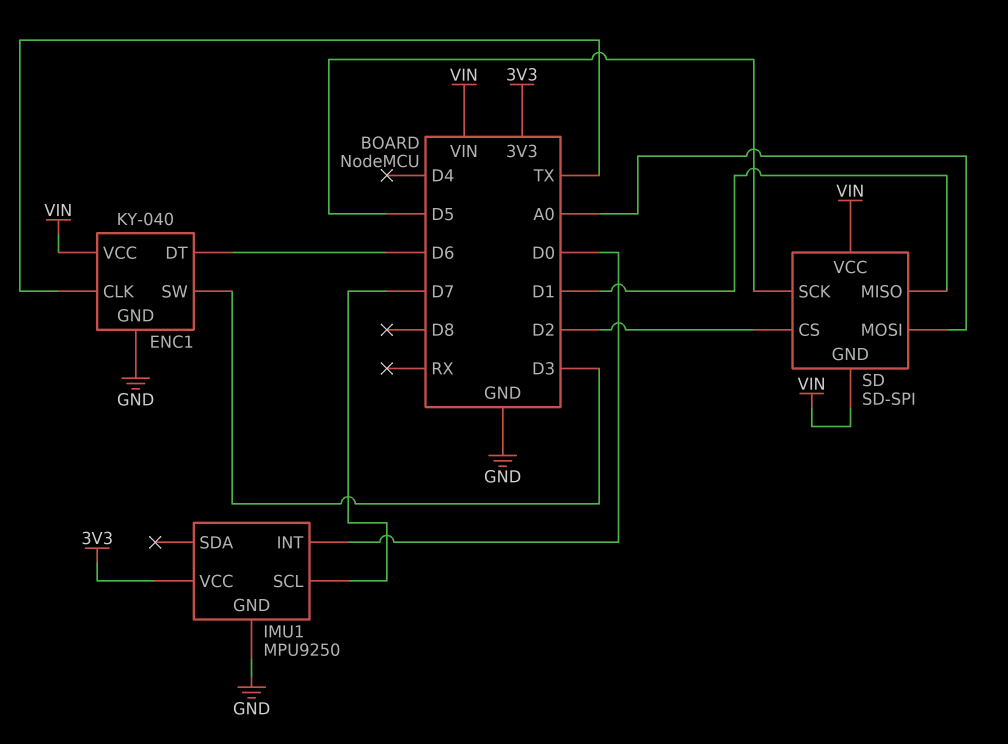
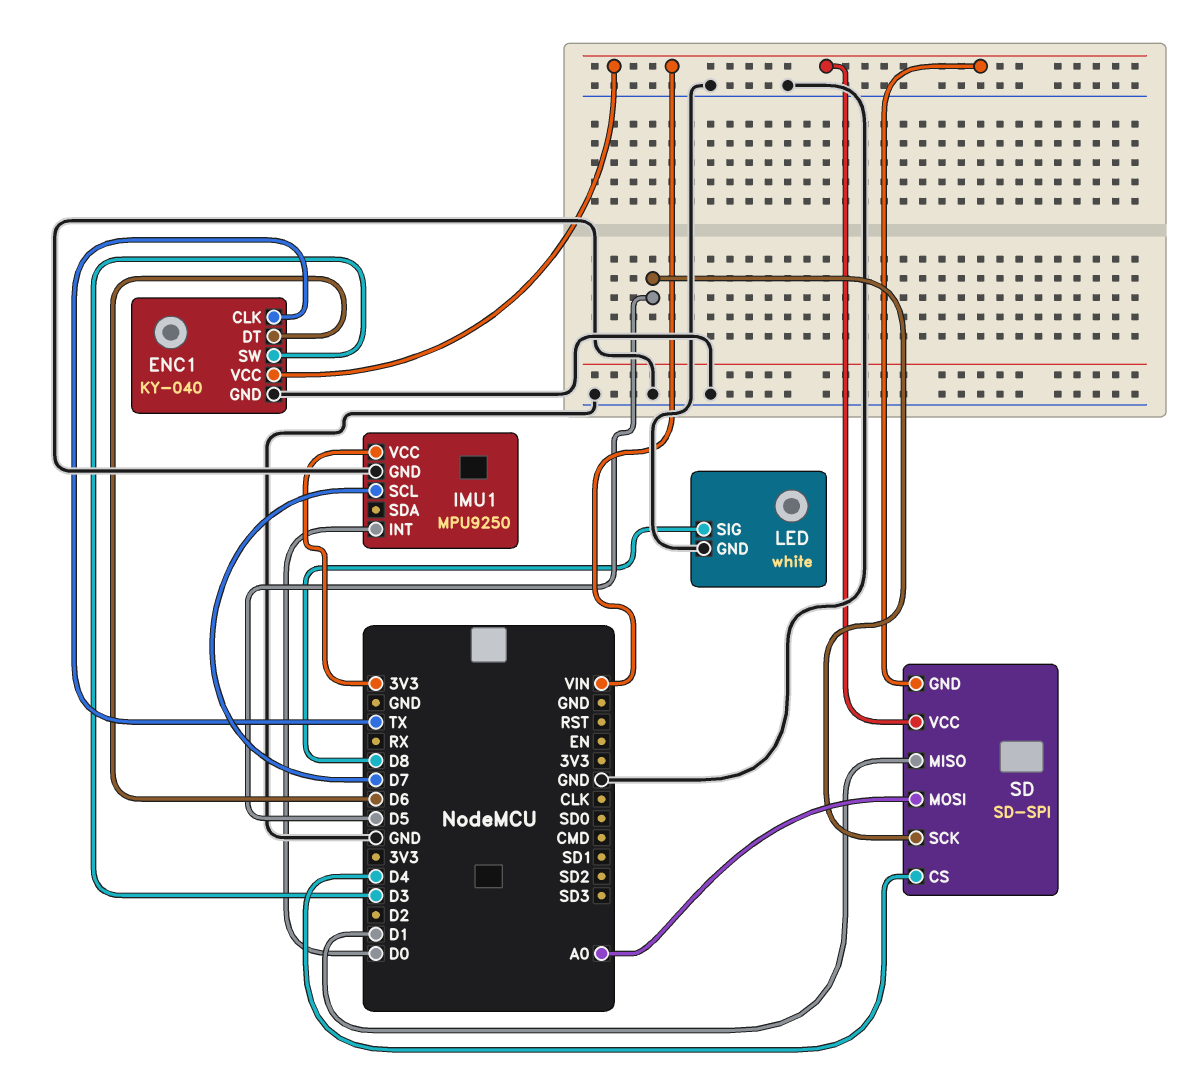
LED: none -> white
LED pin GND: none -> GND
LED pin SIG: none -> D8
SD pin CS: D2 -> D4

